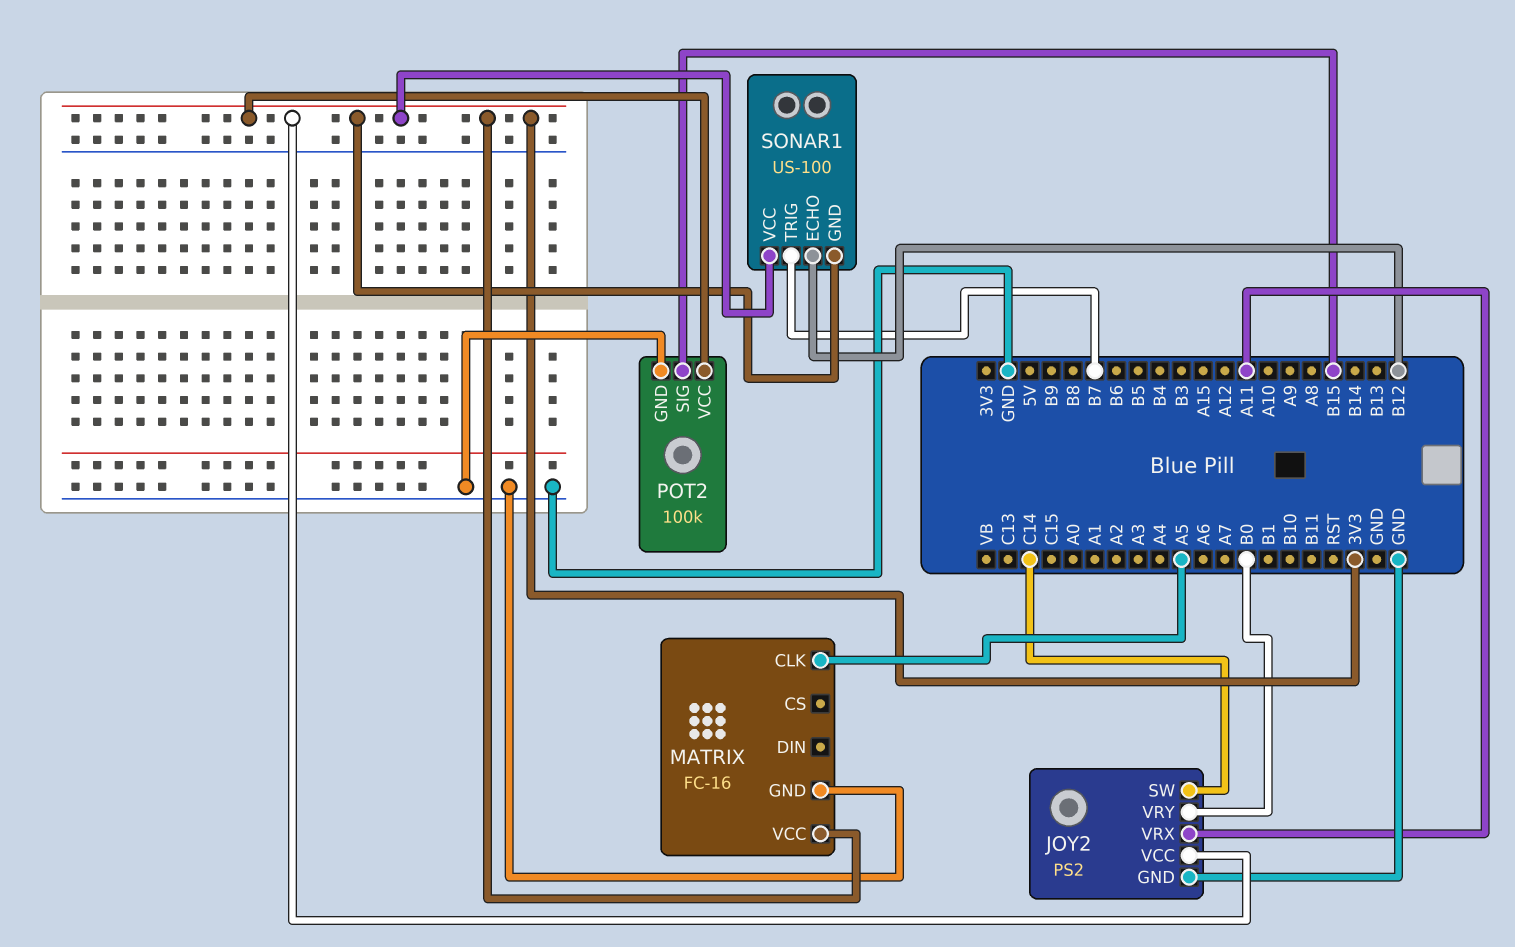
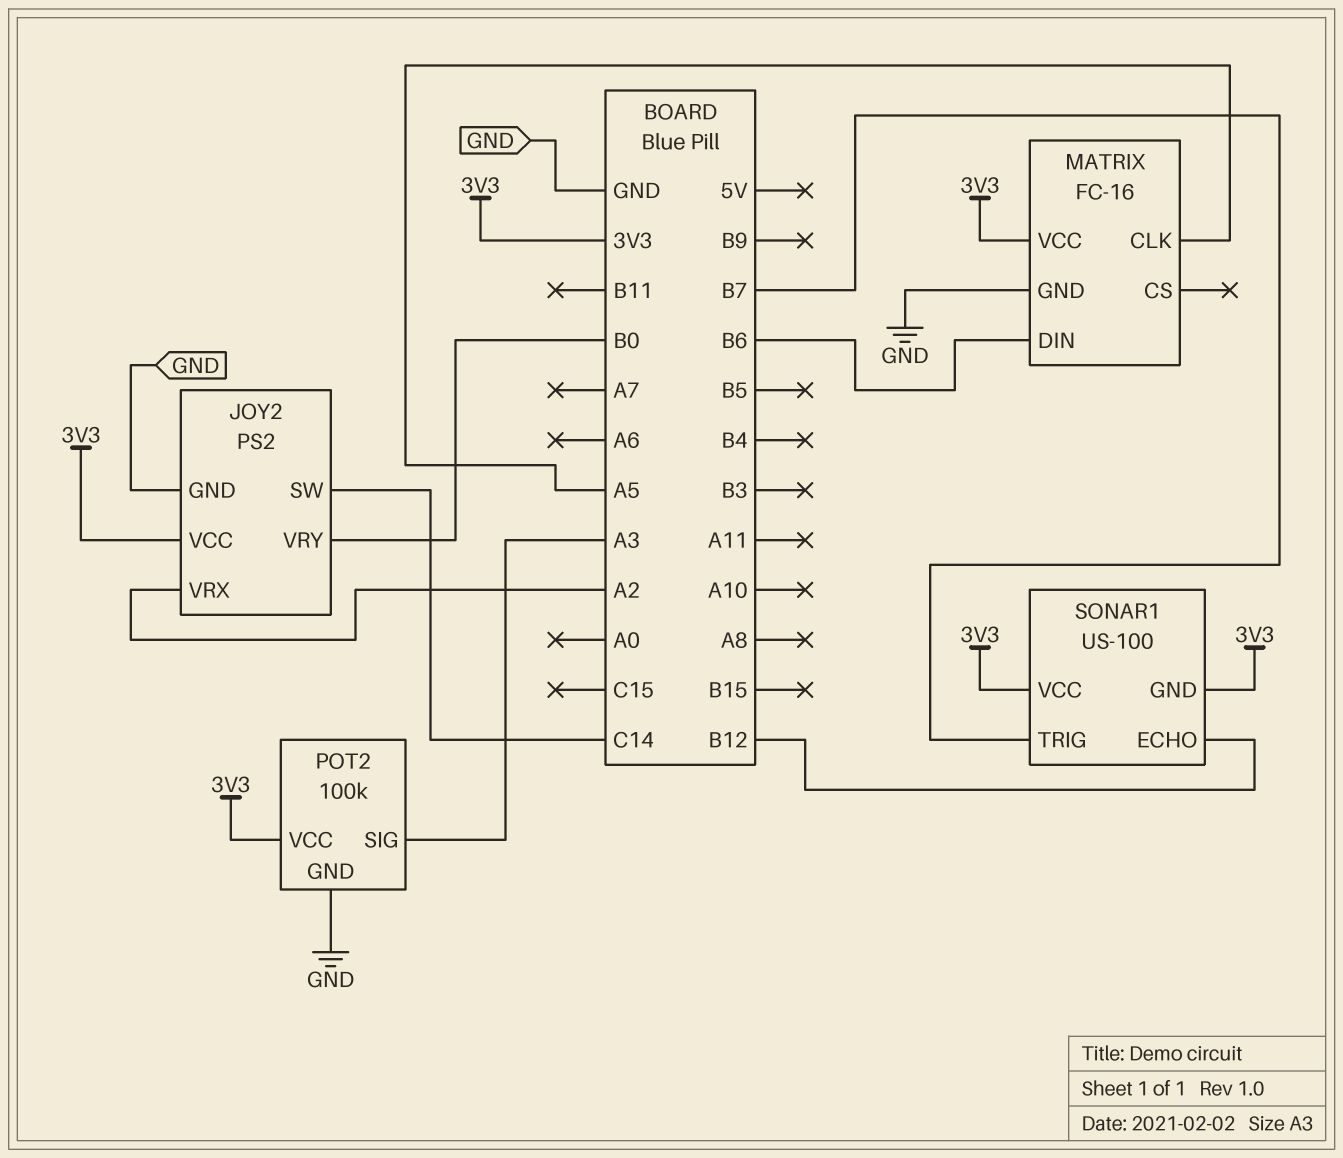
JOY2 pin VRX: A11 -> A2
MATRIX pin DIN: none -> B6
POT2 pin SIG: B15 -> A3

